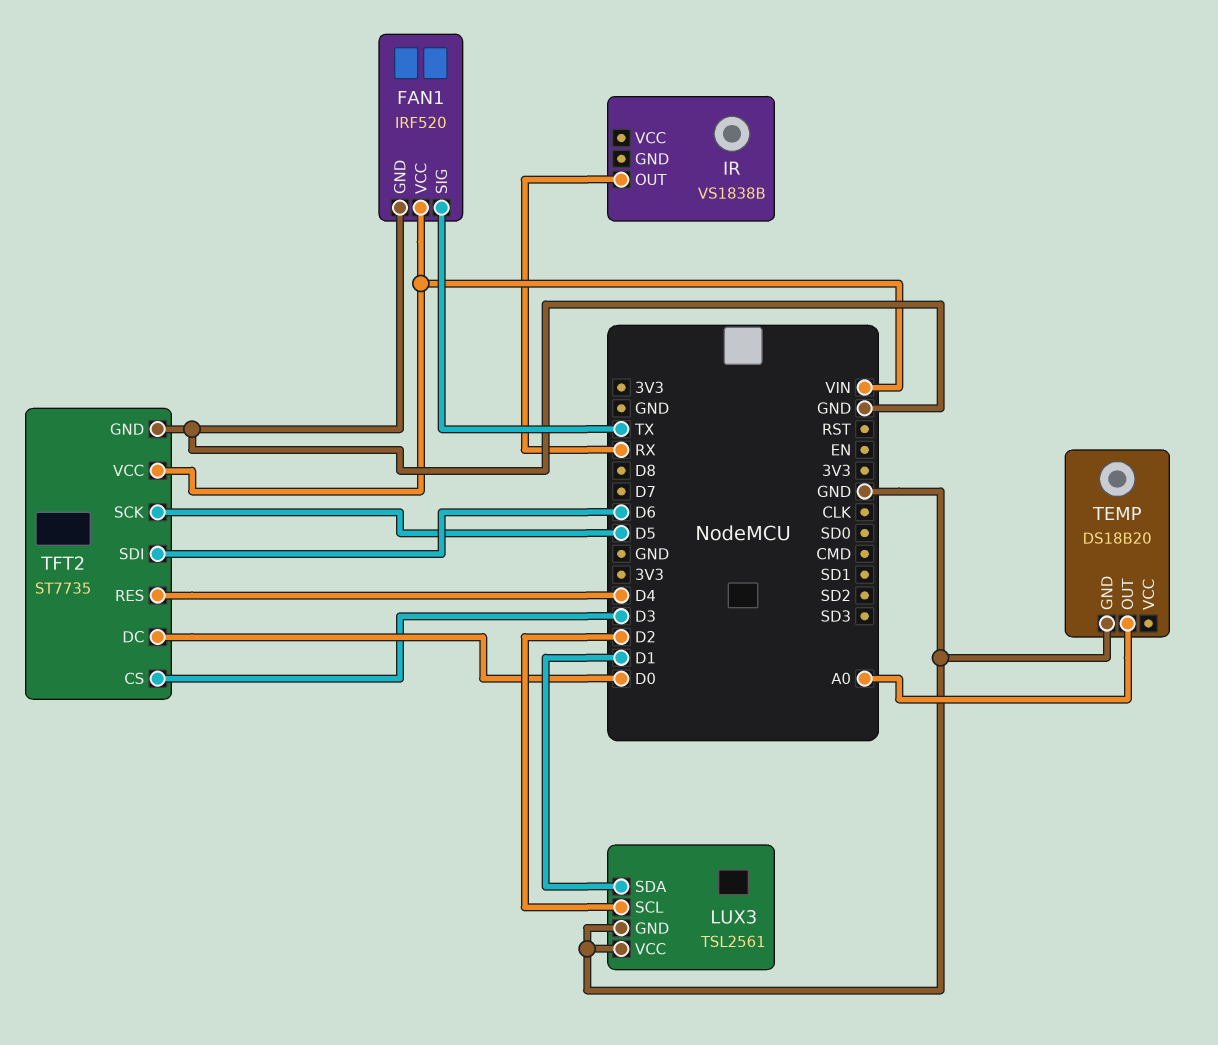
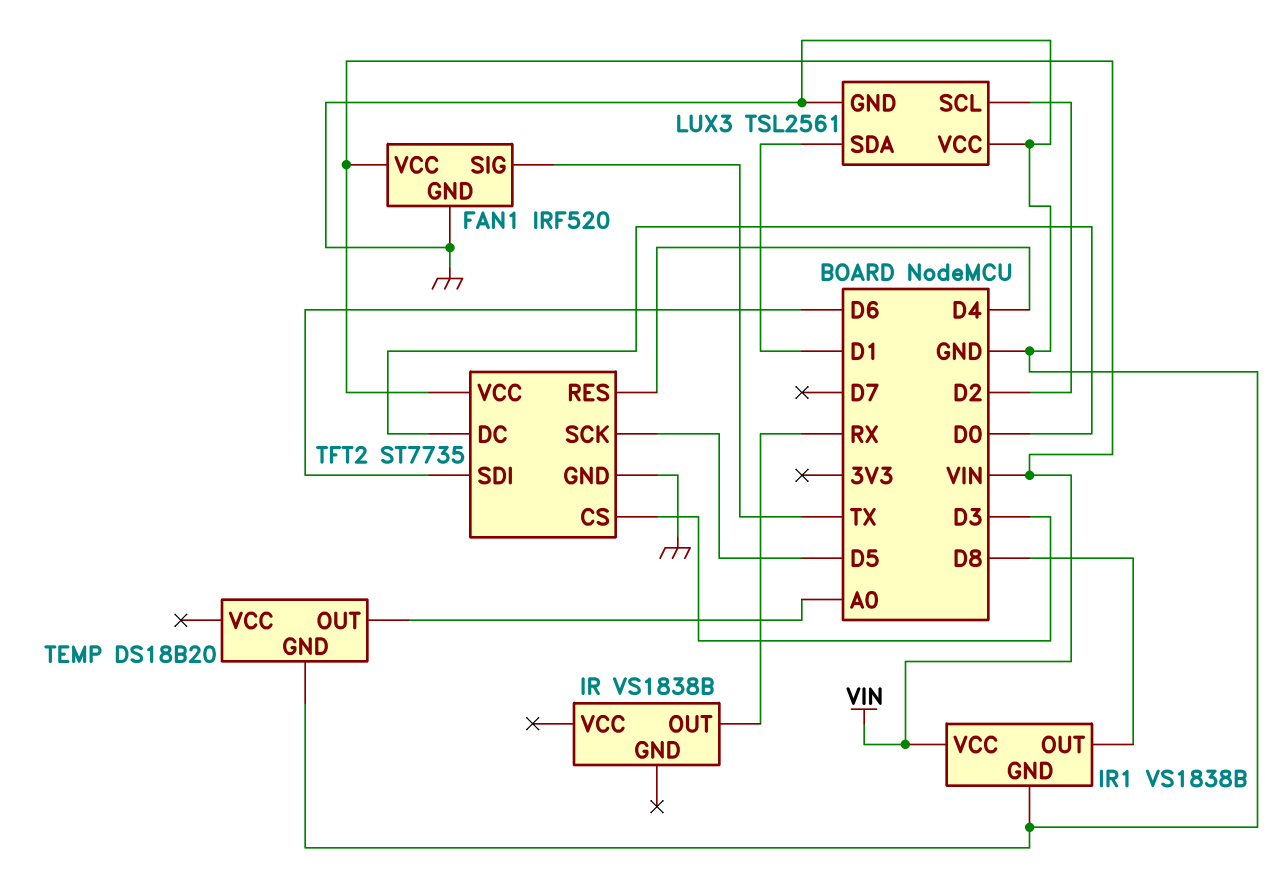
IR1: none -> VS1838B
IR1 pin GND: none -> GND
IR1 pin OUT: none -> D8
IR1 pin VCC: none -> VIN

